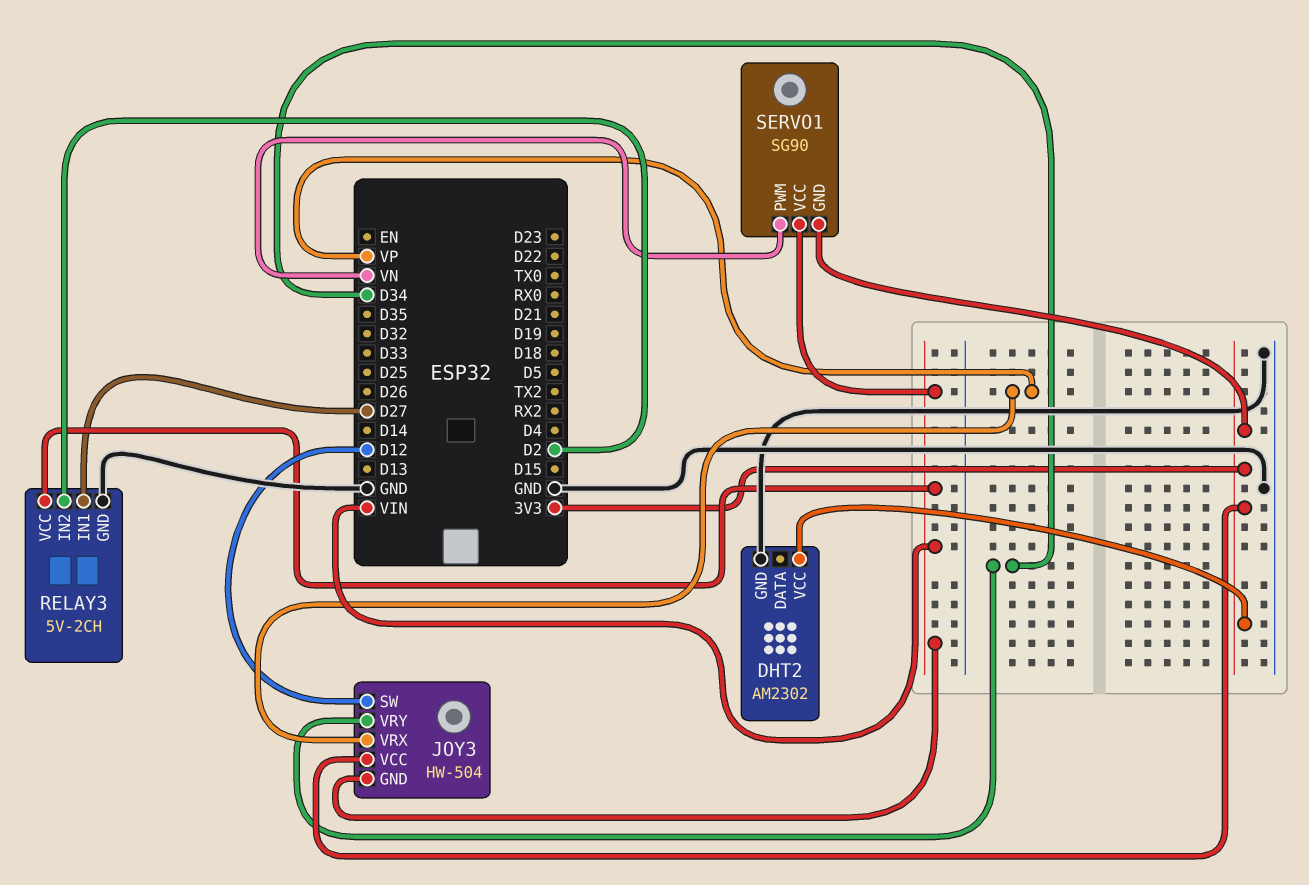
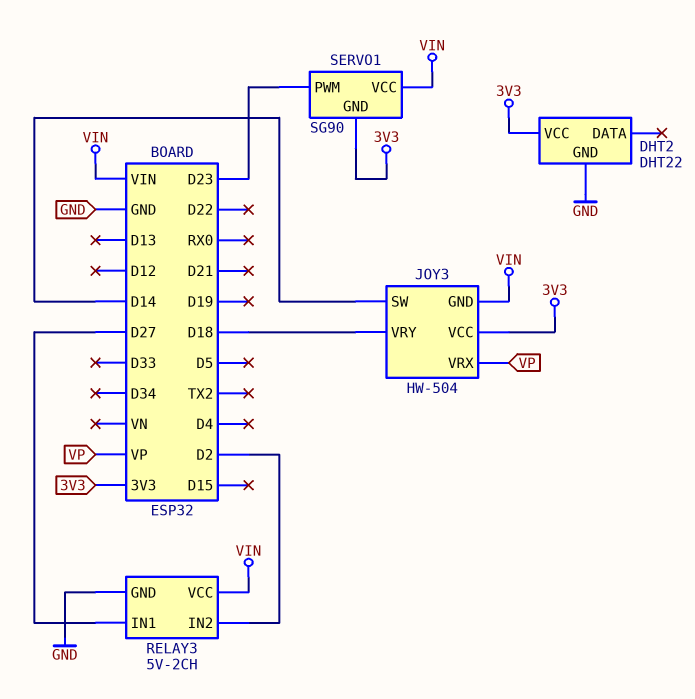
DHT2: AM2302 -> DHT22
JOY3 pin SW: D12 -> D14
JOY3 pin VRY: D34 -> D18
SERVO1 pin PWM: VN -> D23

